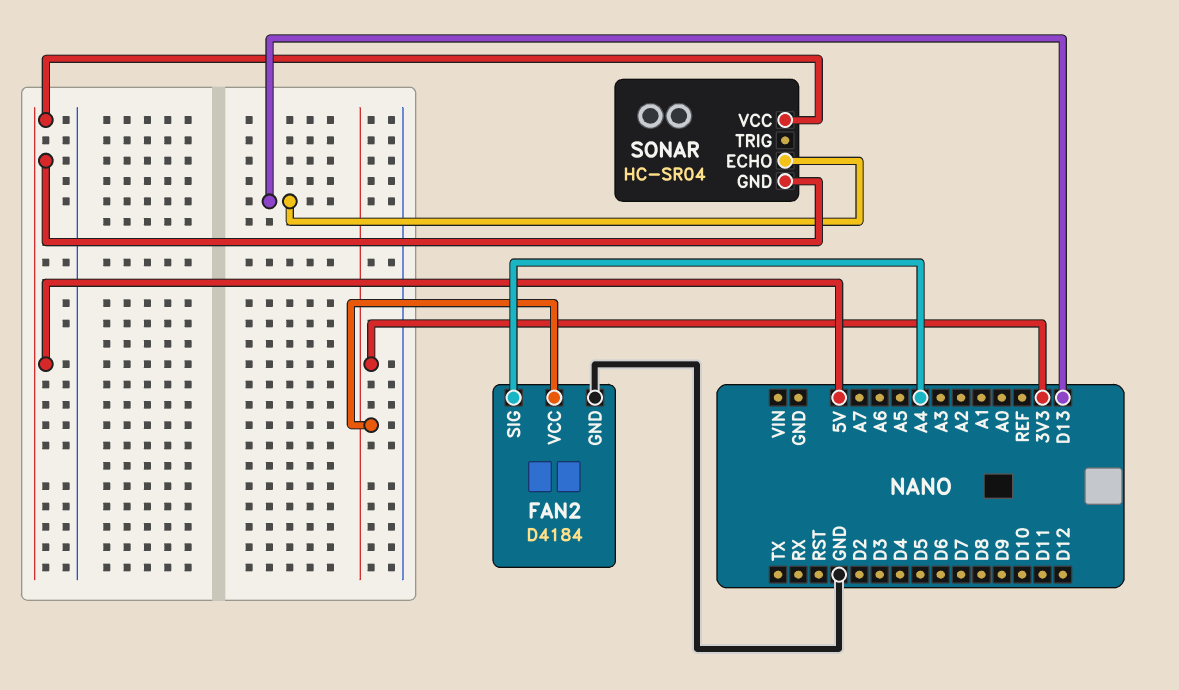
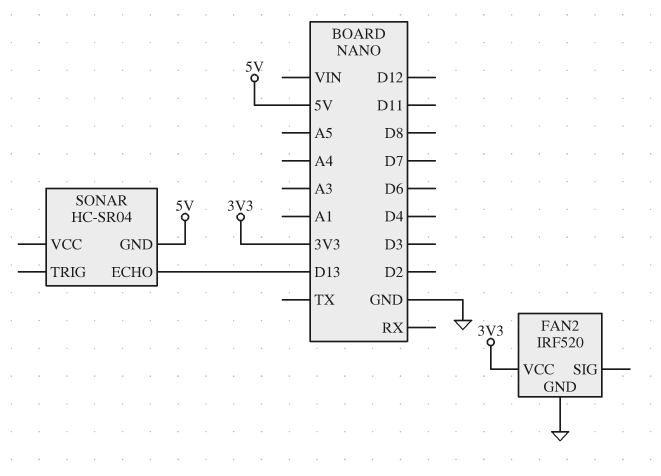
FAN2: D4184 -> IRF520
FAN2 pin SIG: A4 -> none
SONAR pin VCC: 5V -> none

